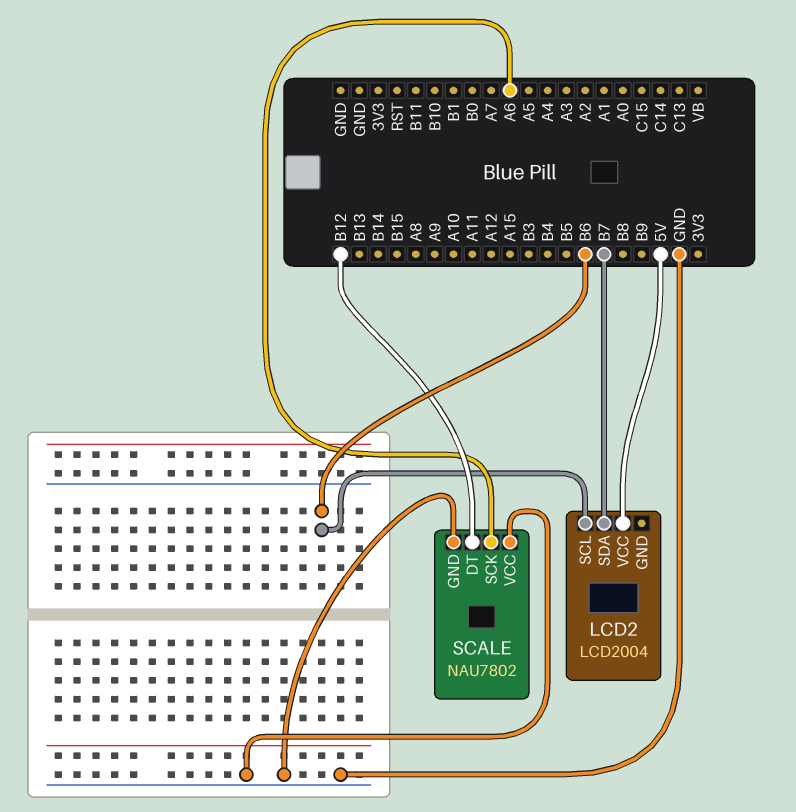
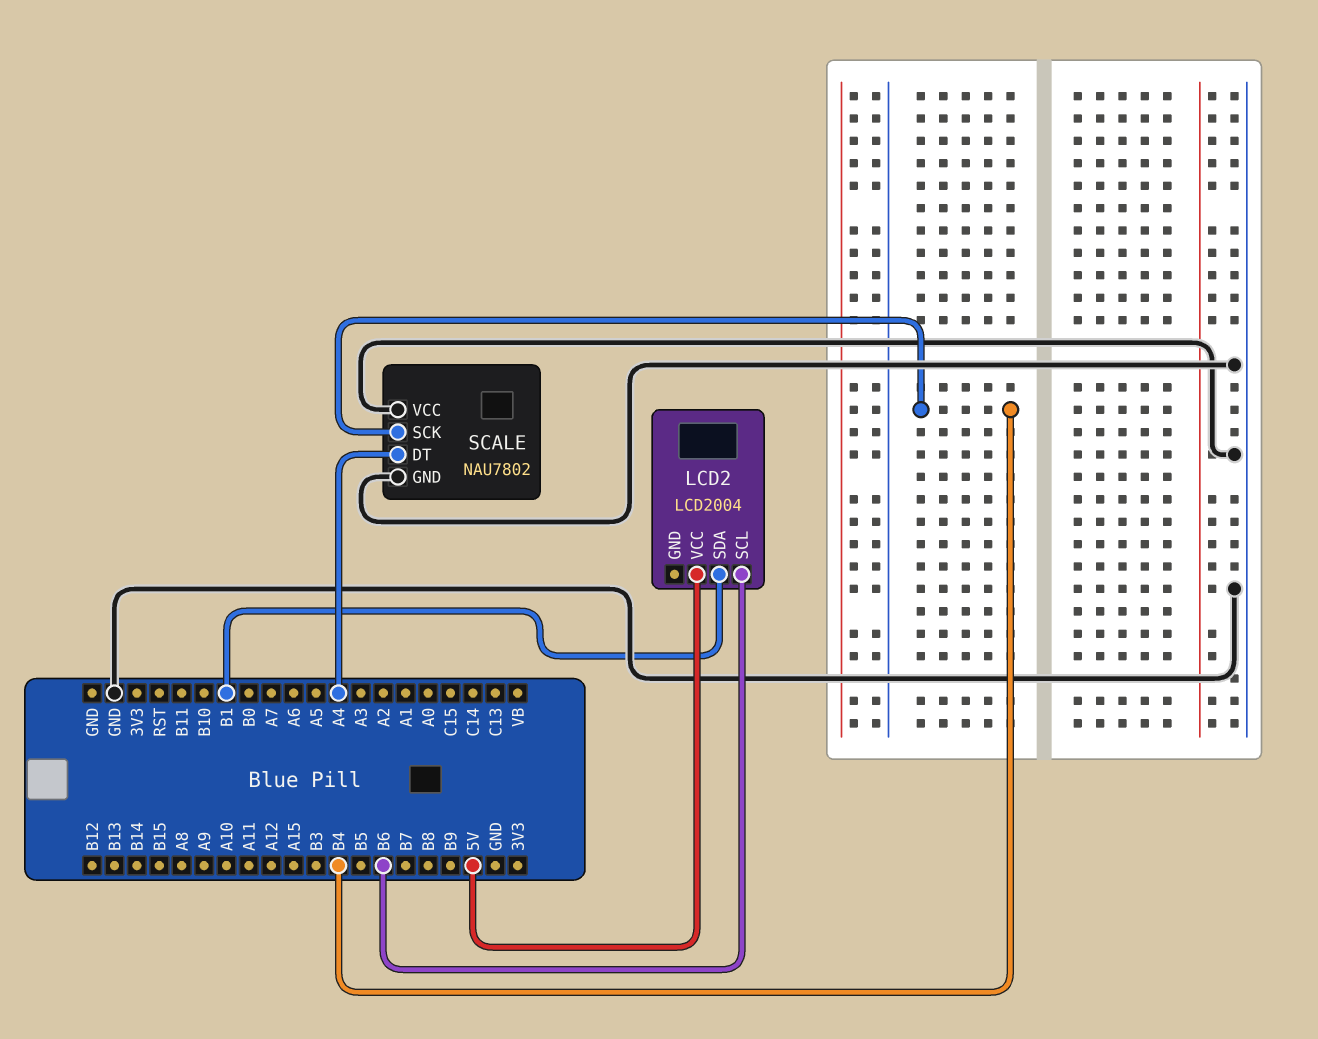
LCD2 pin SDA: B7 -> B1
SCALE pin DT: B12 -> A4
SCALE pin SCK: A6 -> B4

